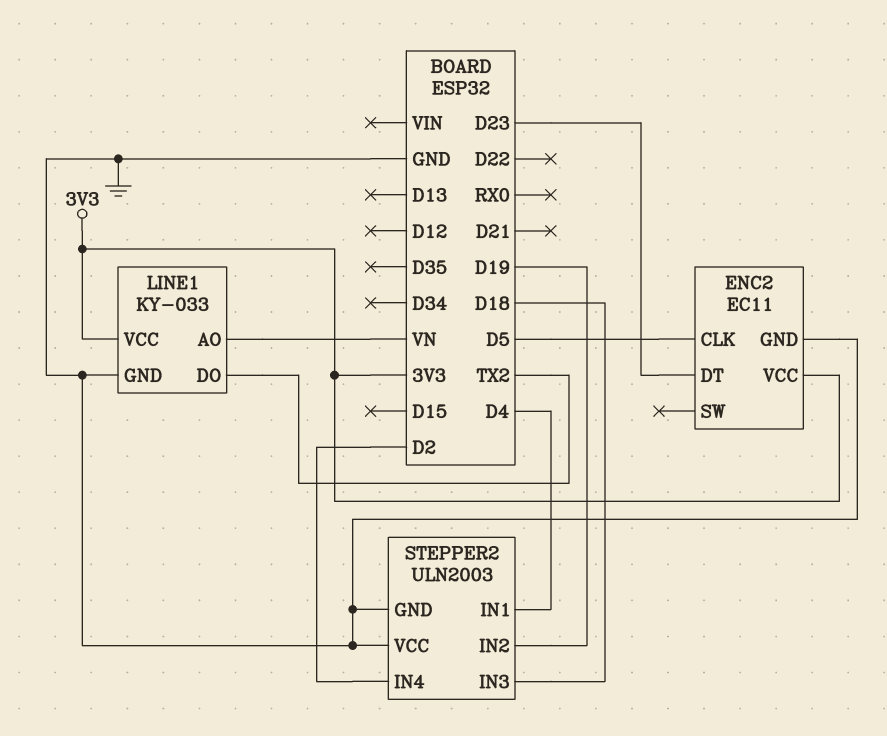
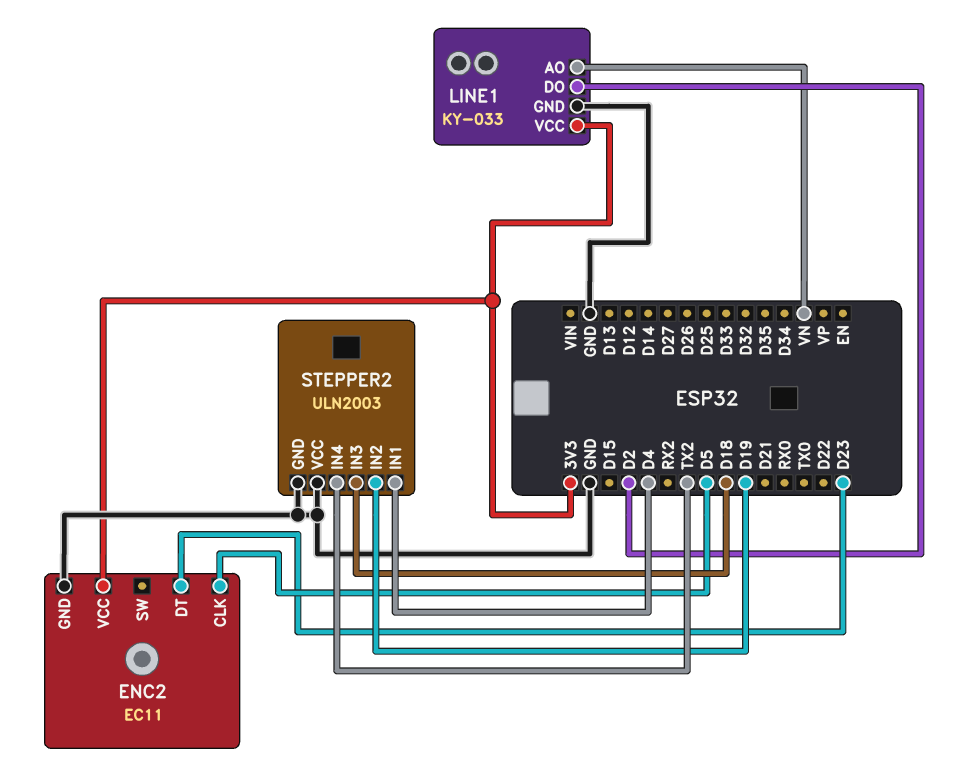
LINE1 pin DO: TX2 -> D2
STEPPER2 pin IN4: D2 -> TX2

